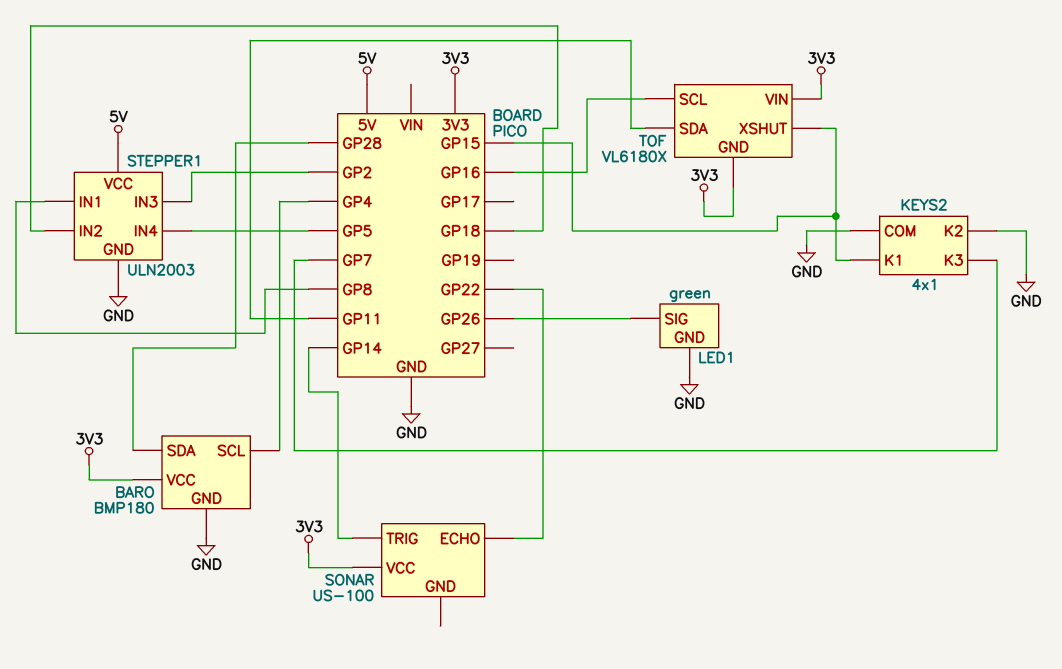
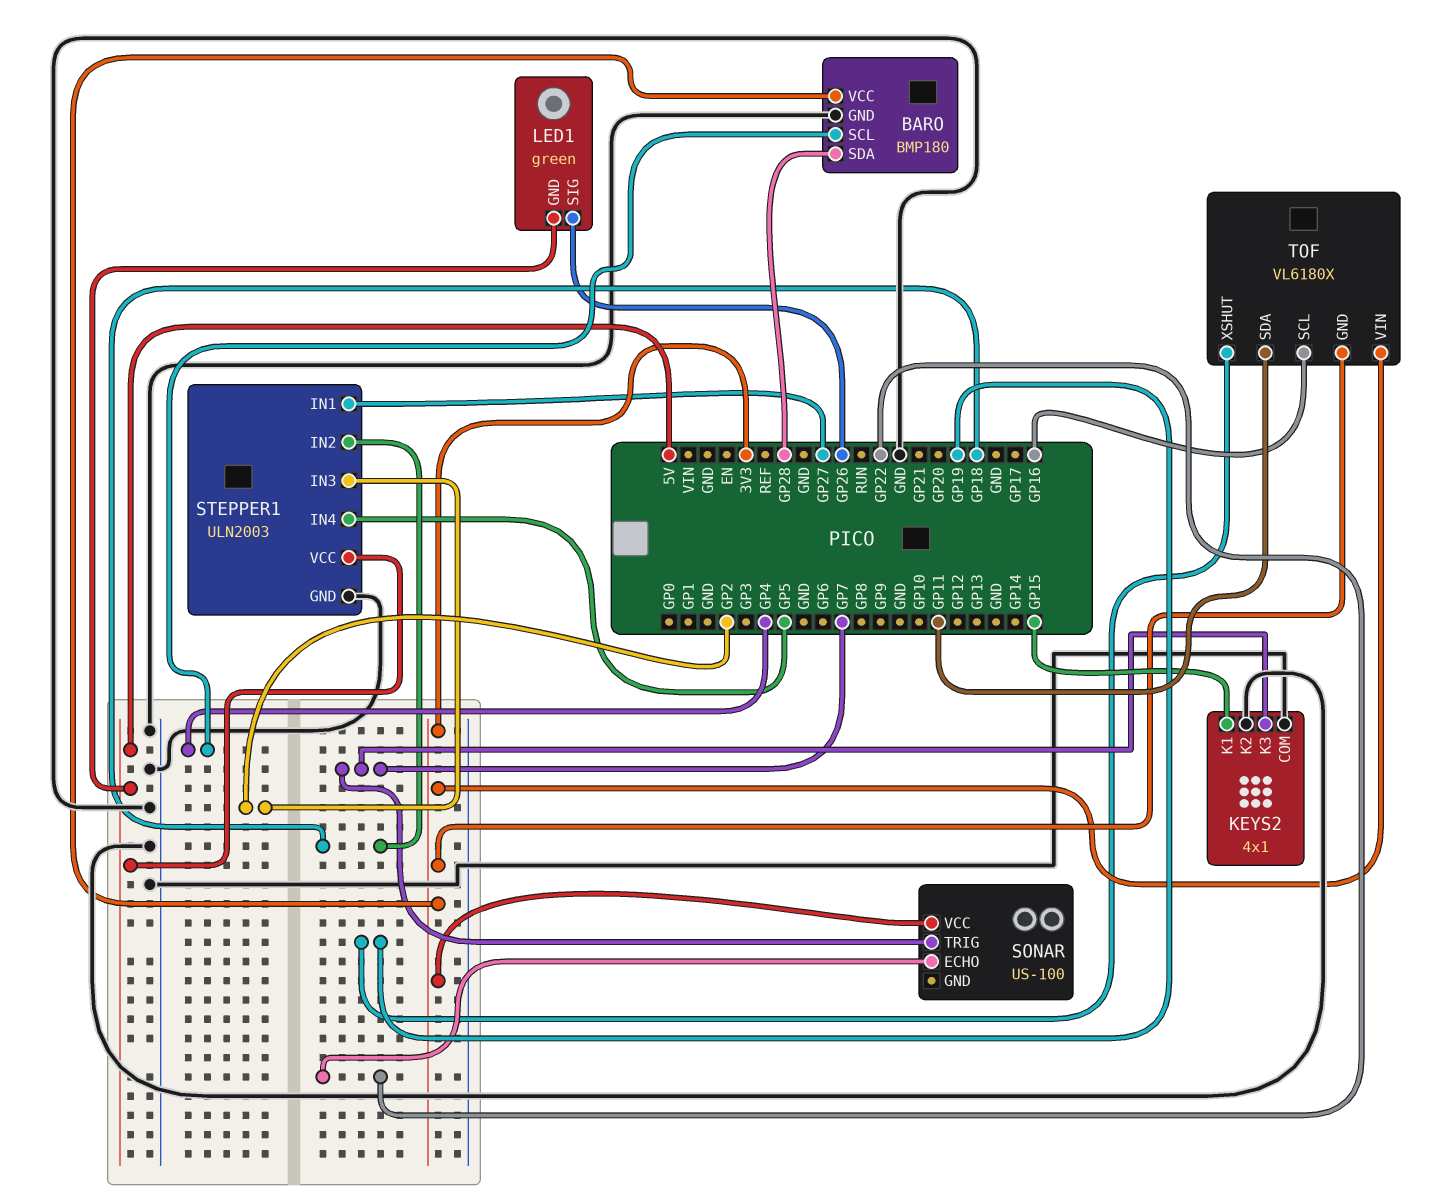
LED1 pin GND: GND -> 5V
SONAR pin TRIG: GP14 -> GP7
STEPPER1 pin IN1: GP8 -> GP27
TOF pin XSHUT: GP15 -> GP19

